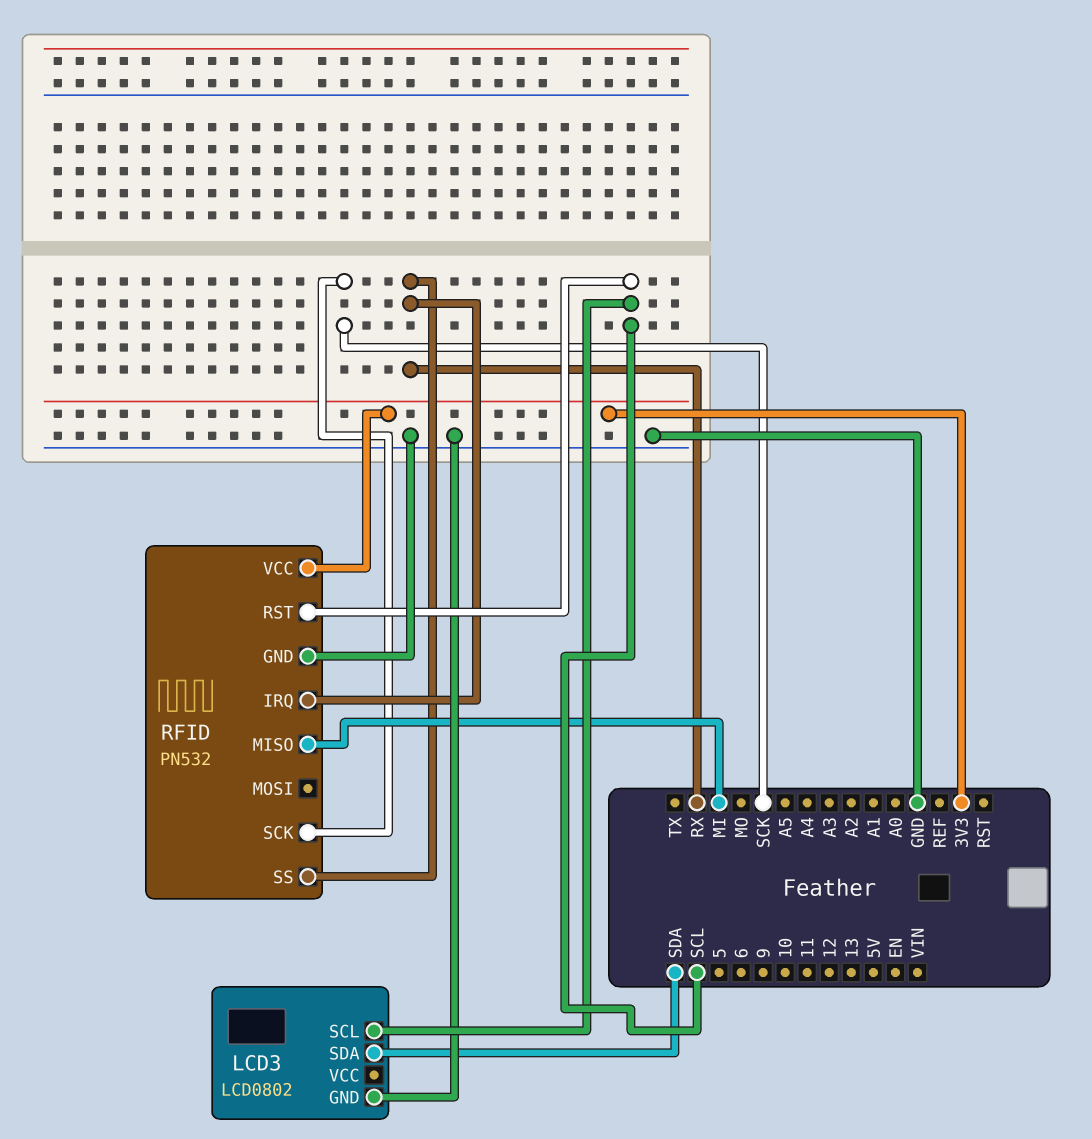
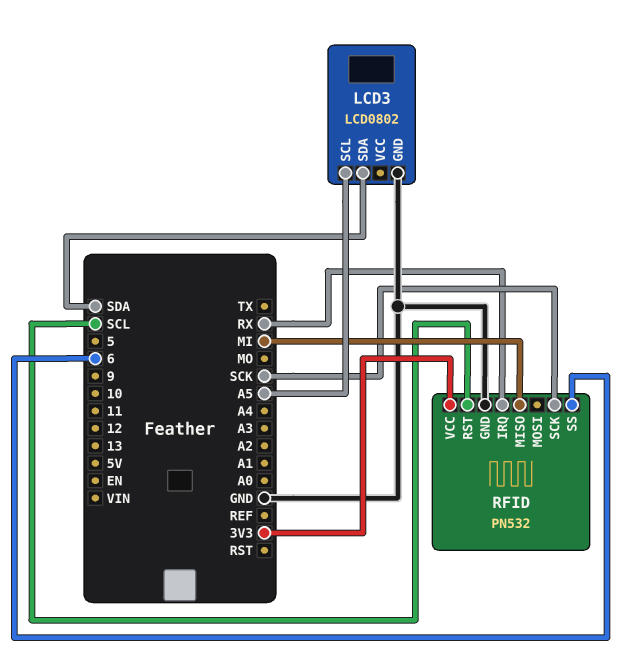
LCD3 pin SCL: SCL -> A5
RFID pin SS: RX -> 6

